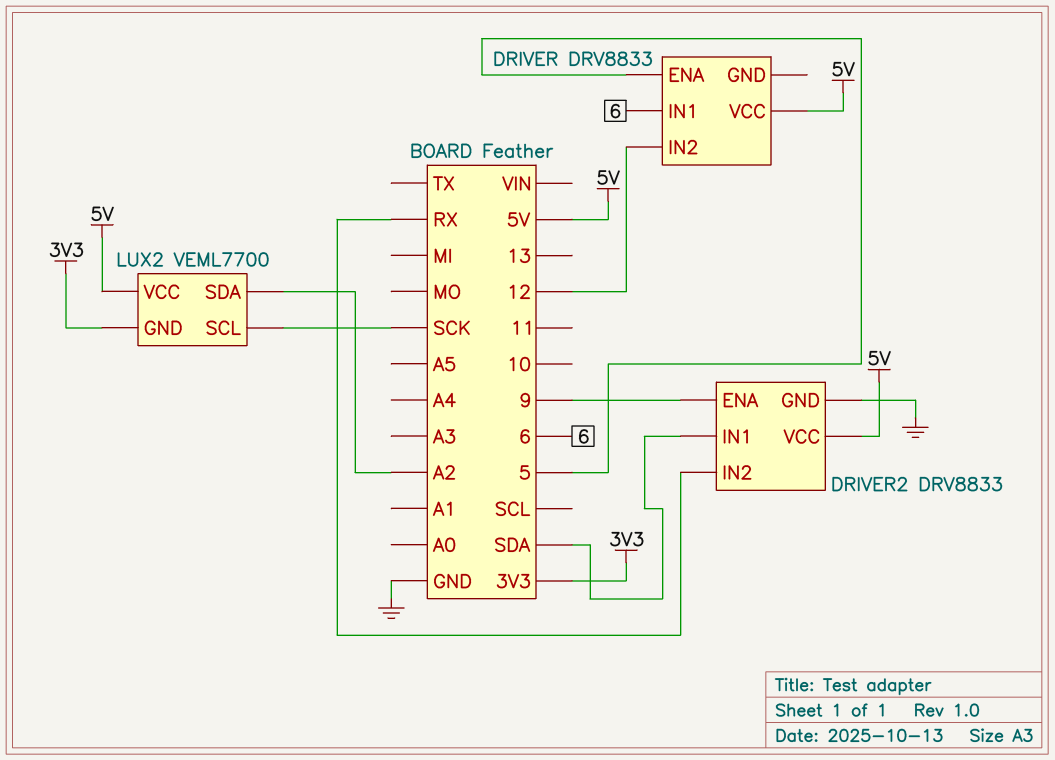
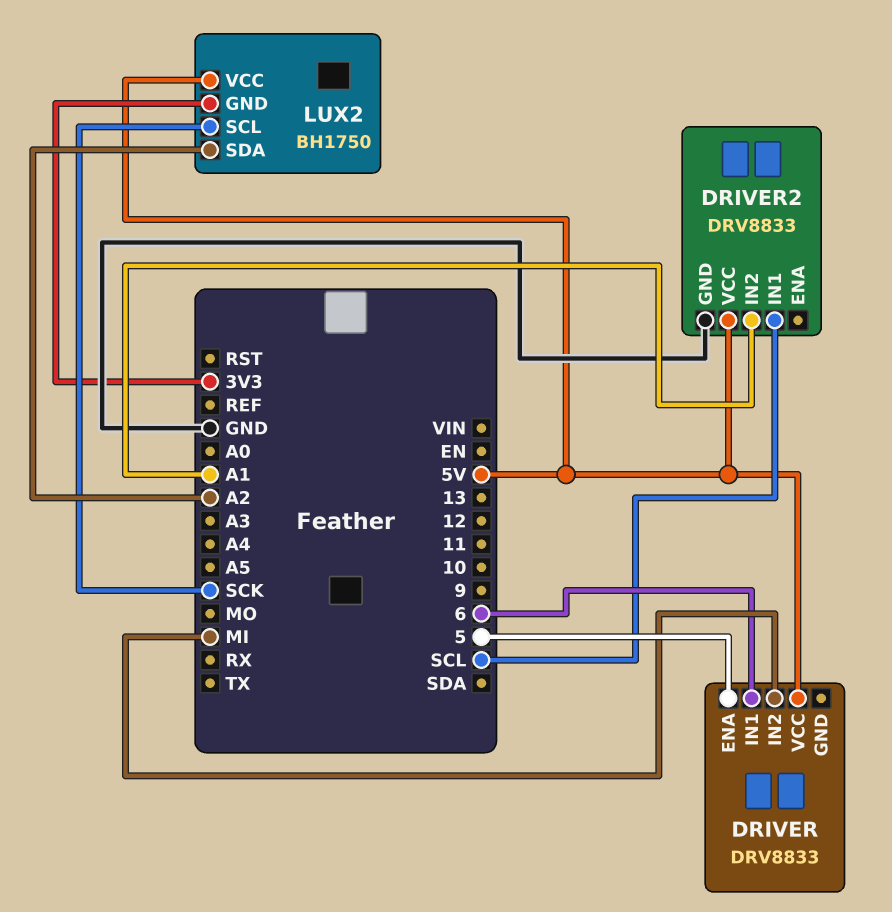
DRIVER pin IN2: 12 -> MI
DRIVER2 pin ENA: 9 -> none
DRIVER2 pin IN1: SDA -> SCL
DRIVER2 pin IN2: RX -> A1
LUX2: VEML7700 -> BH1750

